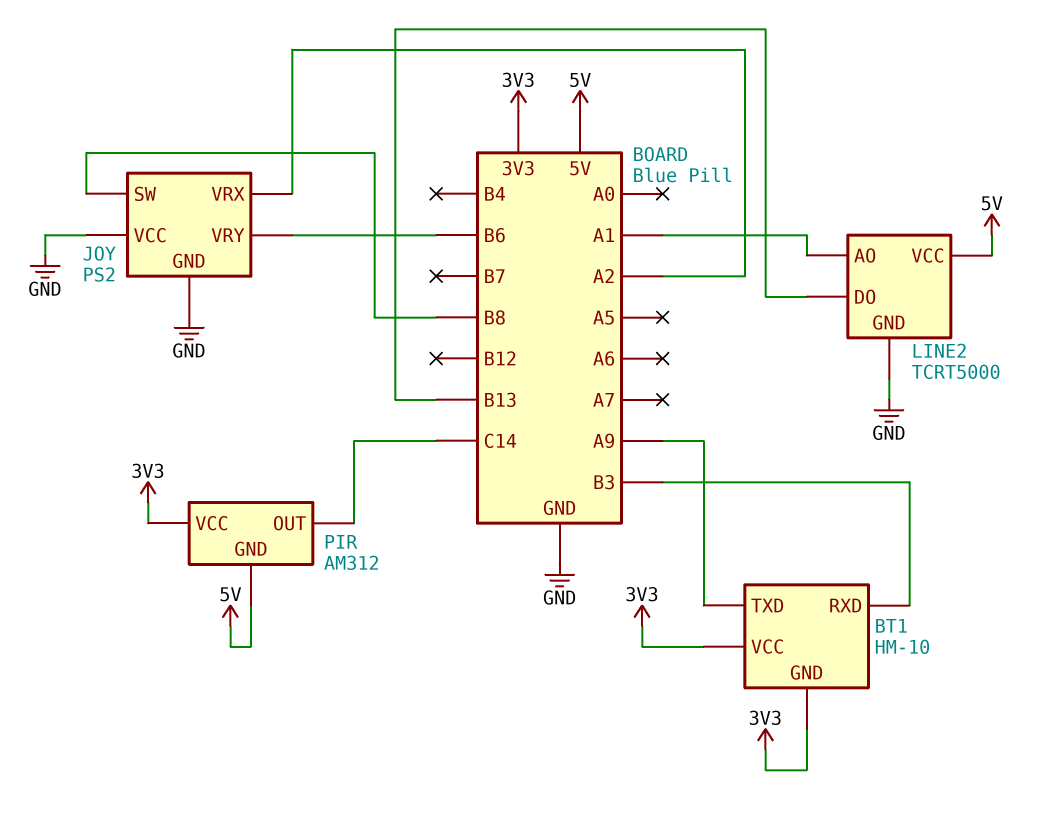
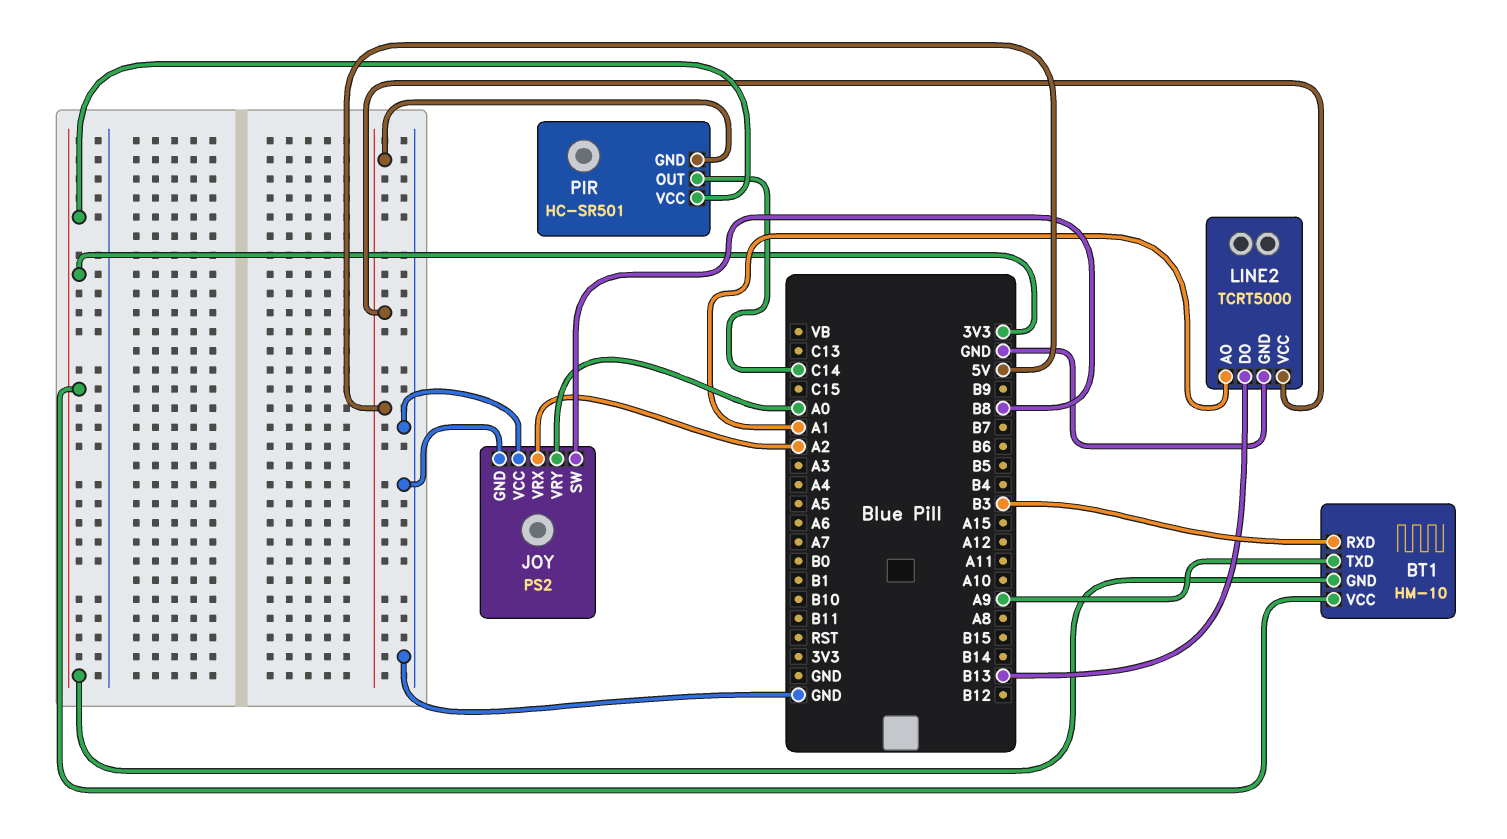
JOY pin VRY: B6 -> A0
PIR: AM312 -> HC-SR501

